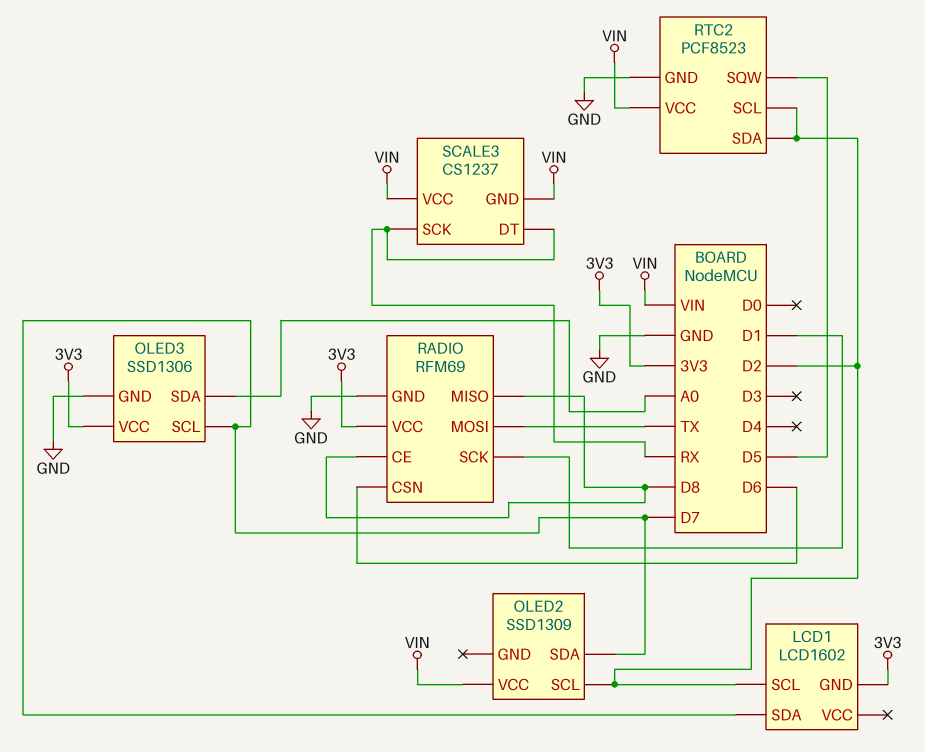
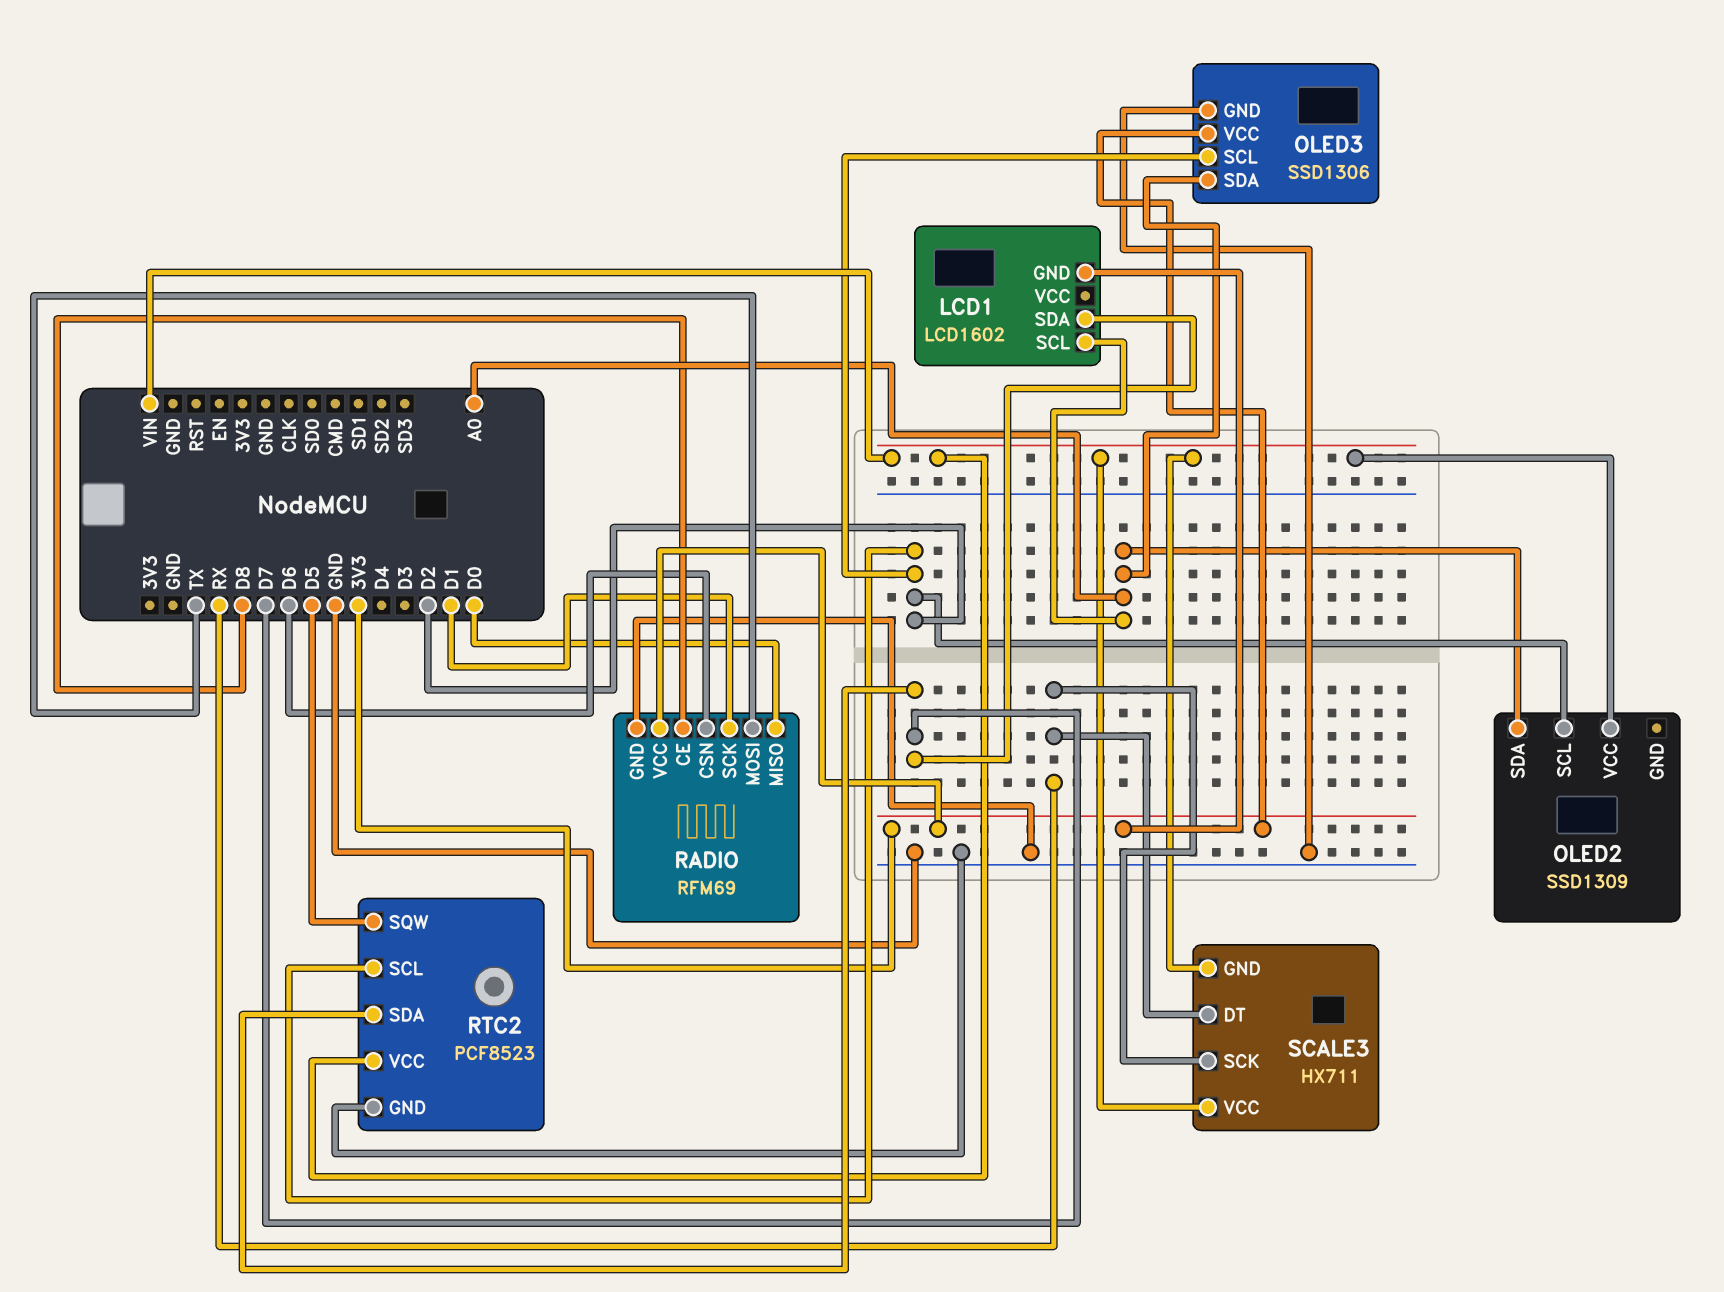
LCD1 pin SCL: D2 -> A0
OLED2 pin SDA: D7 -> A0
OLED3 pin SCL: D7 -> D2
RADIO pin MISO: D8 -> D0
RTC2 pin SDA: D2 -> D7
SCALE3: CS1237 -> HX711

